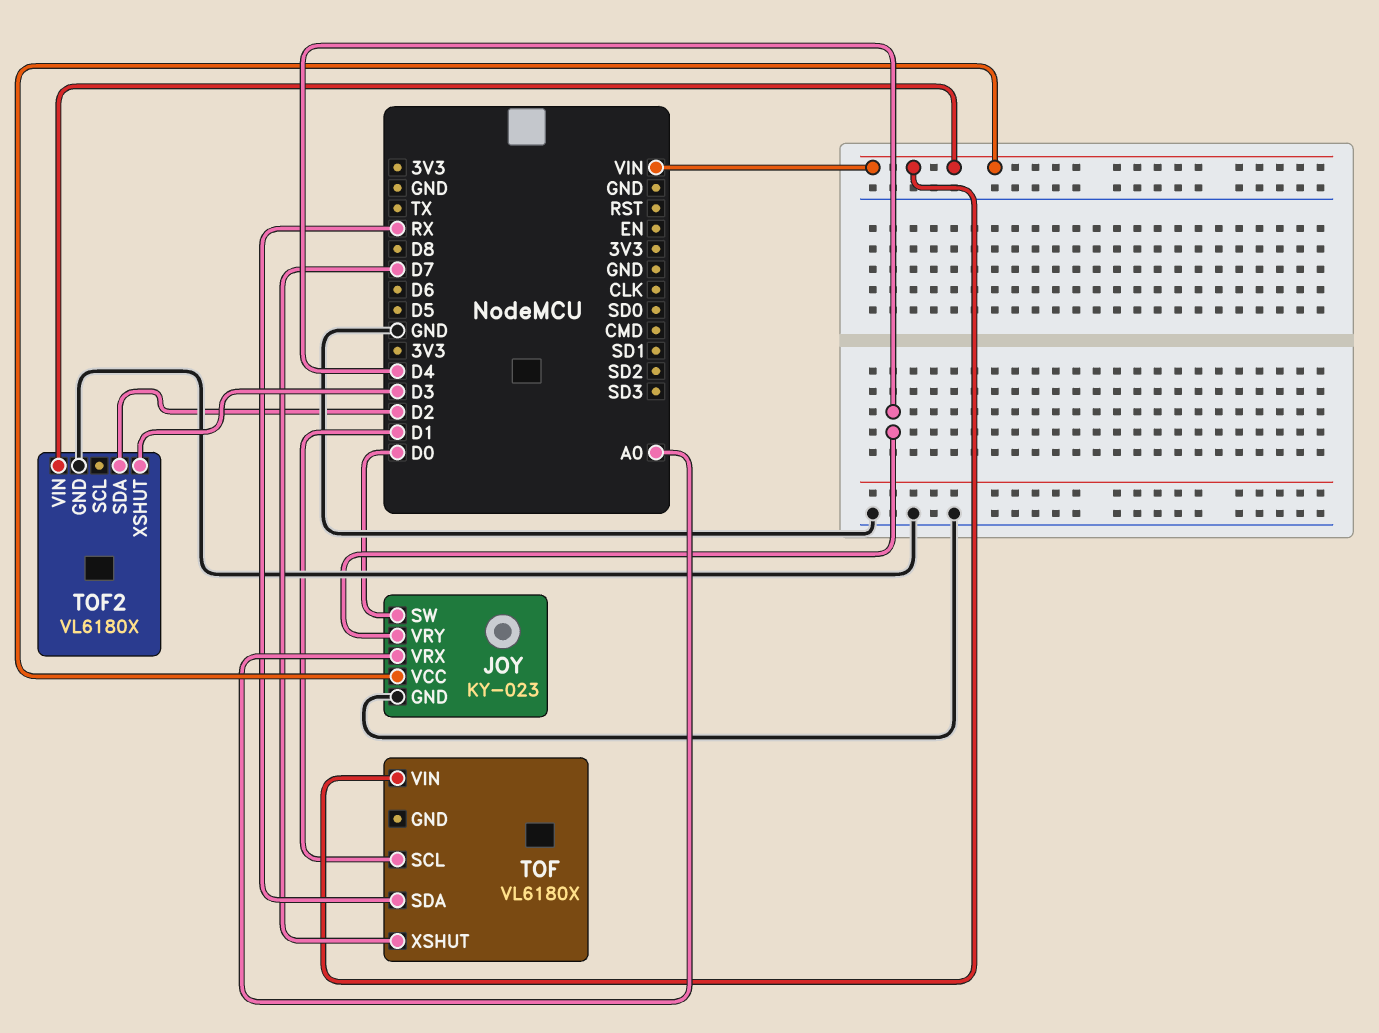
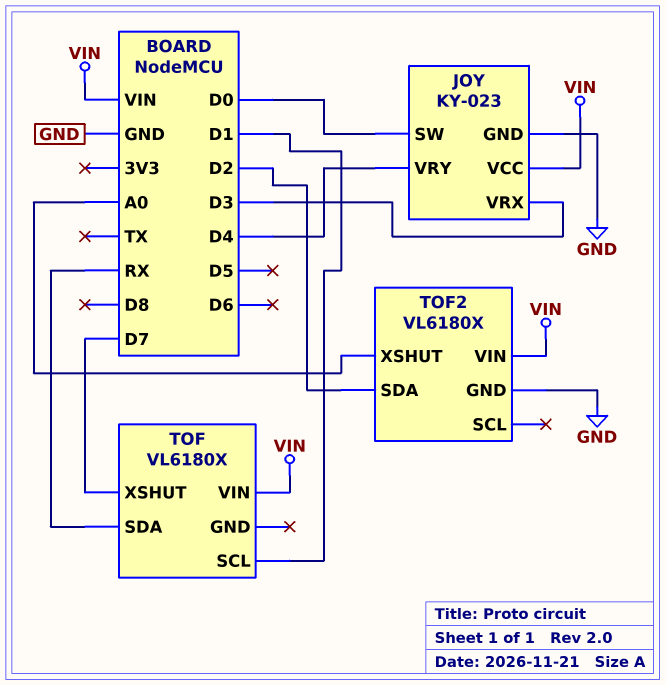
JOY pin VRX: A0 -> D3
TOF2 pin XSHUT: D3 -> A0

